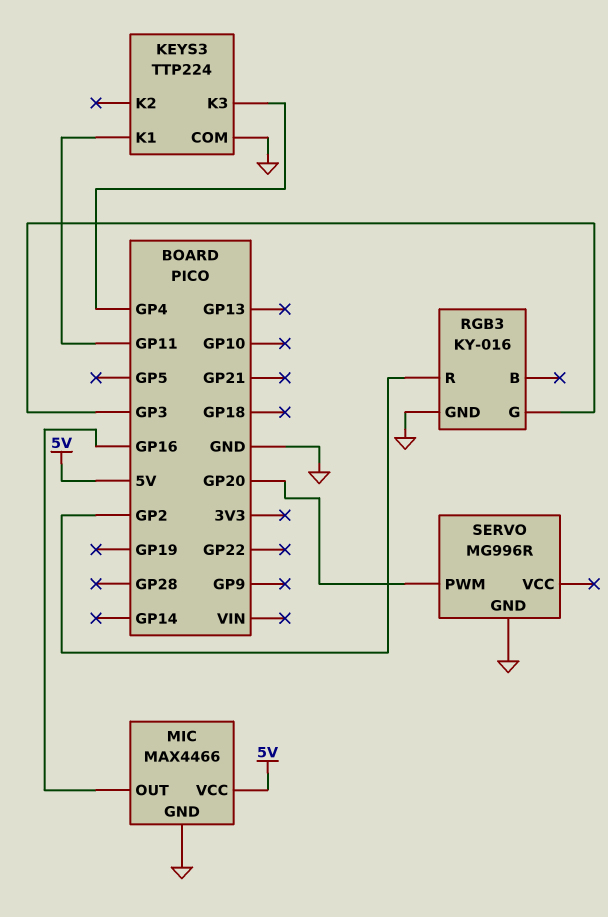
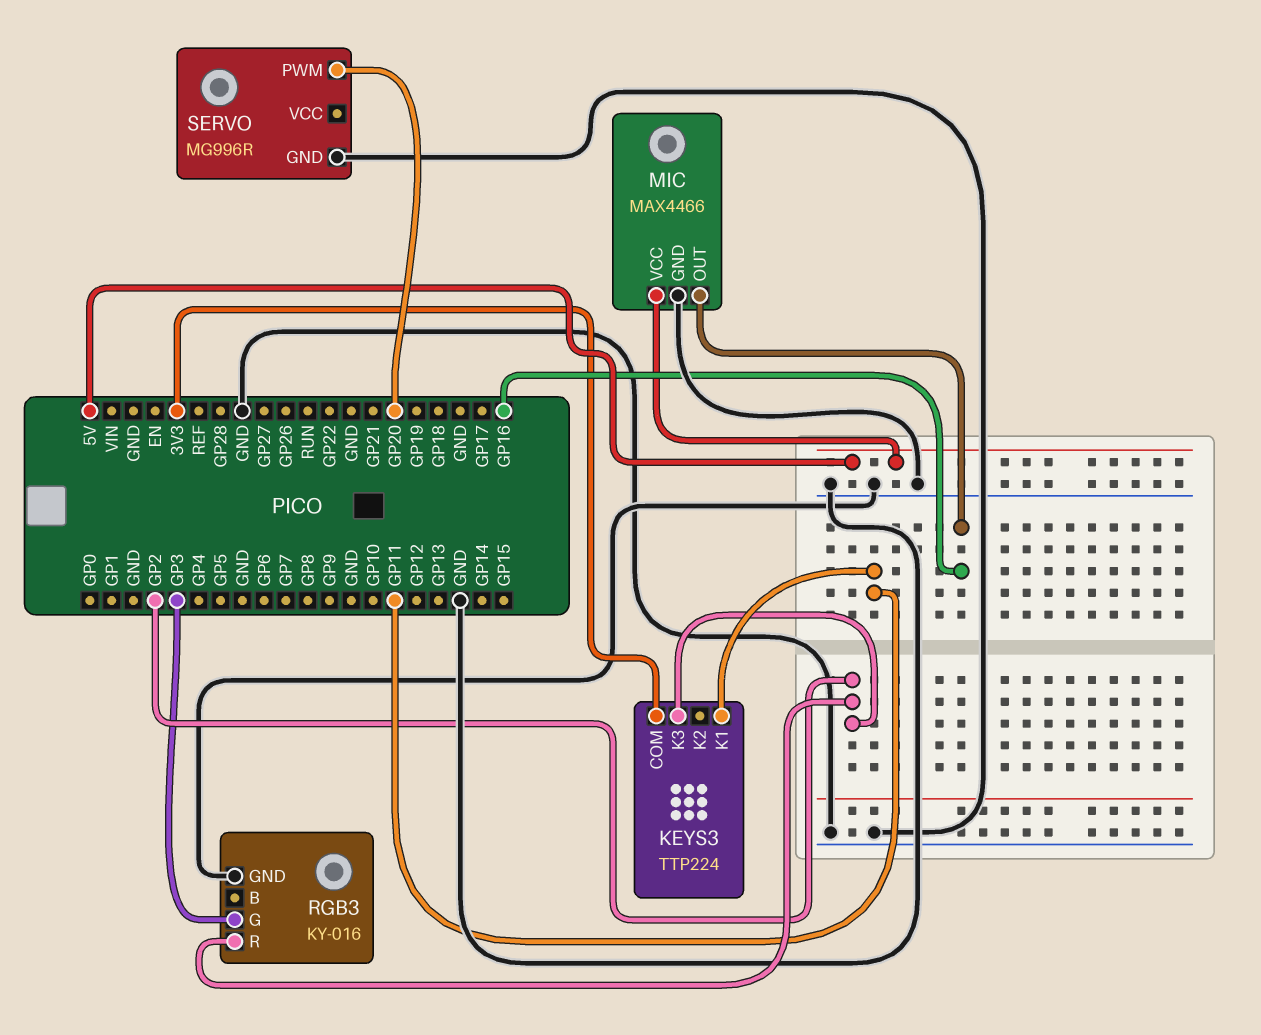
KEYS3 pin COM: GND -> 3V3
KEYS3 pin K3: GP4 -> GP2

